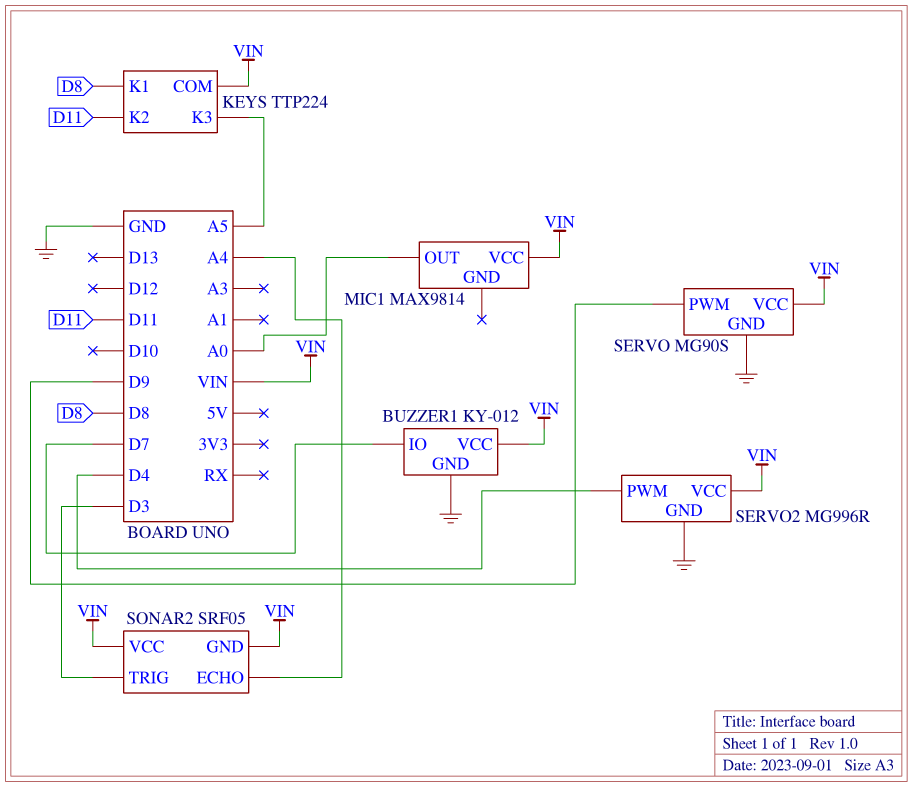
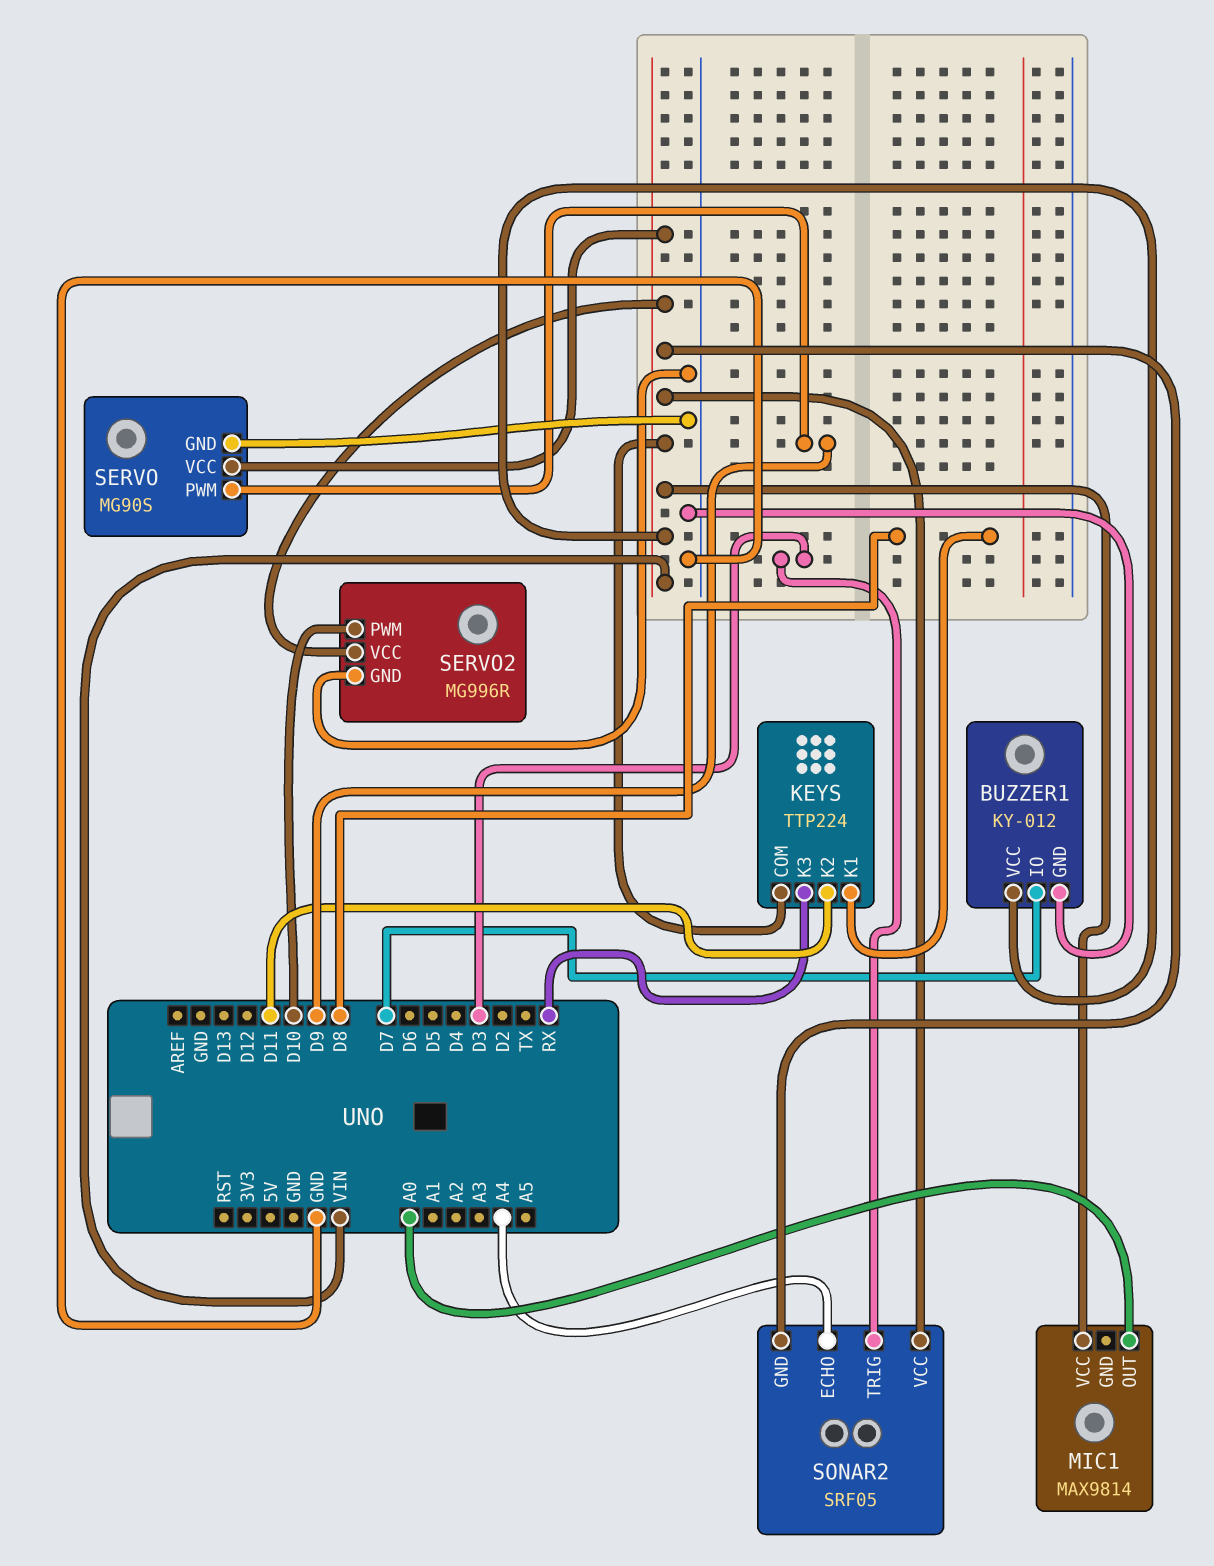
KEYS pin K3: A5 -> RX
SERVO2 pin PWM: D4 -> D10

